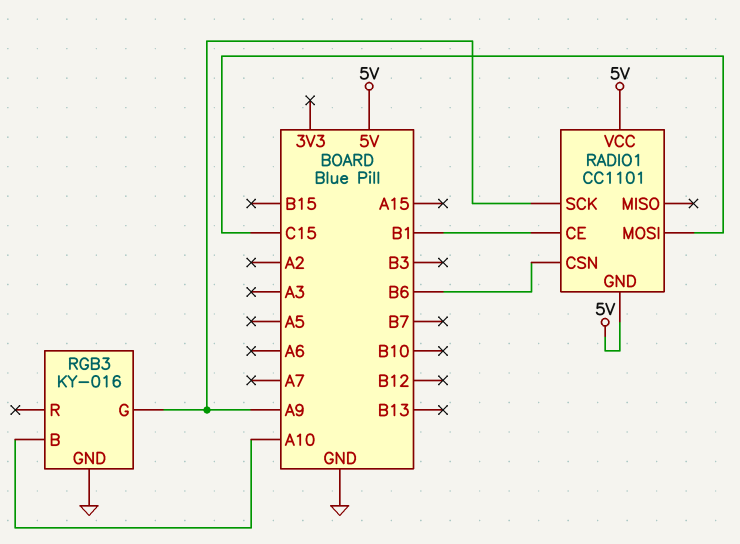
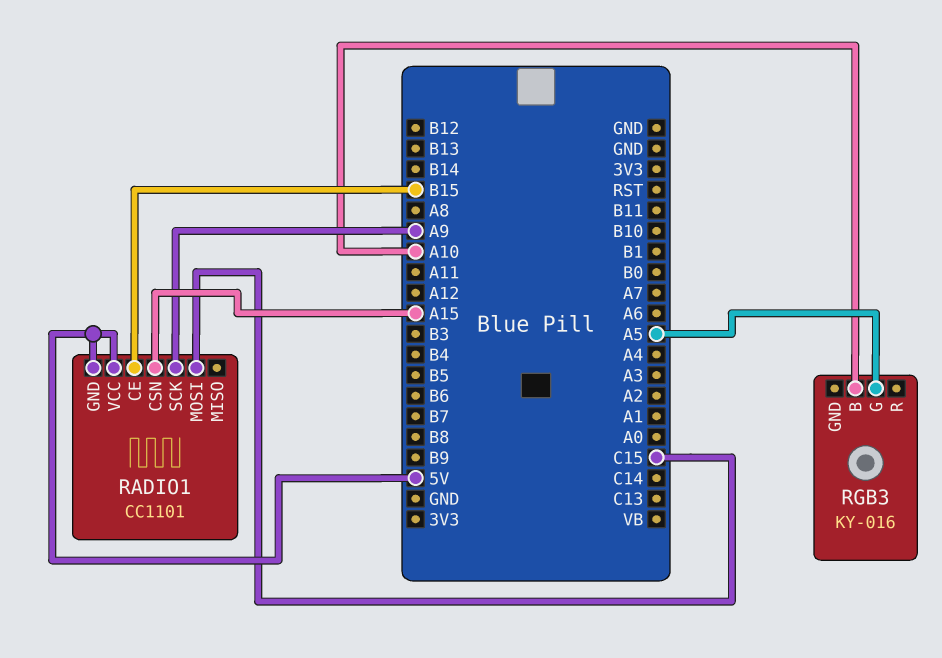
RADIO1 pin CE: B1 -> B15
RADIO1 pin CSN: B6 -> A15
RGB3 pin G: A9 -> A5
RGB3 pin GND: GND -> none

